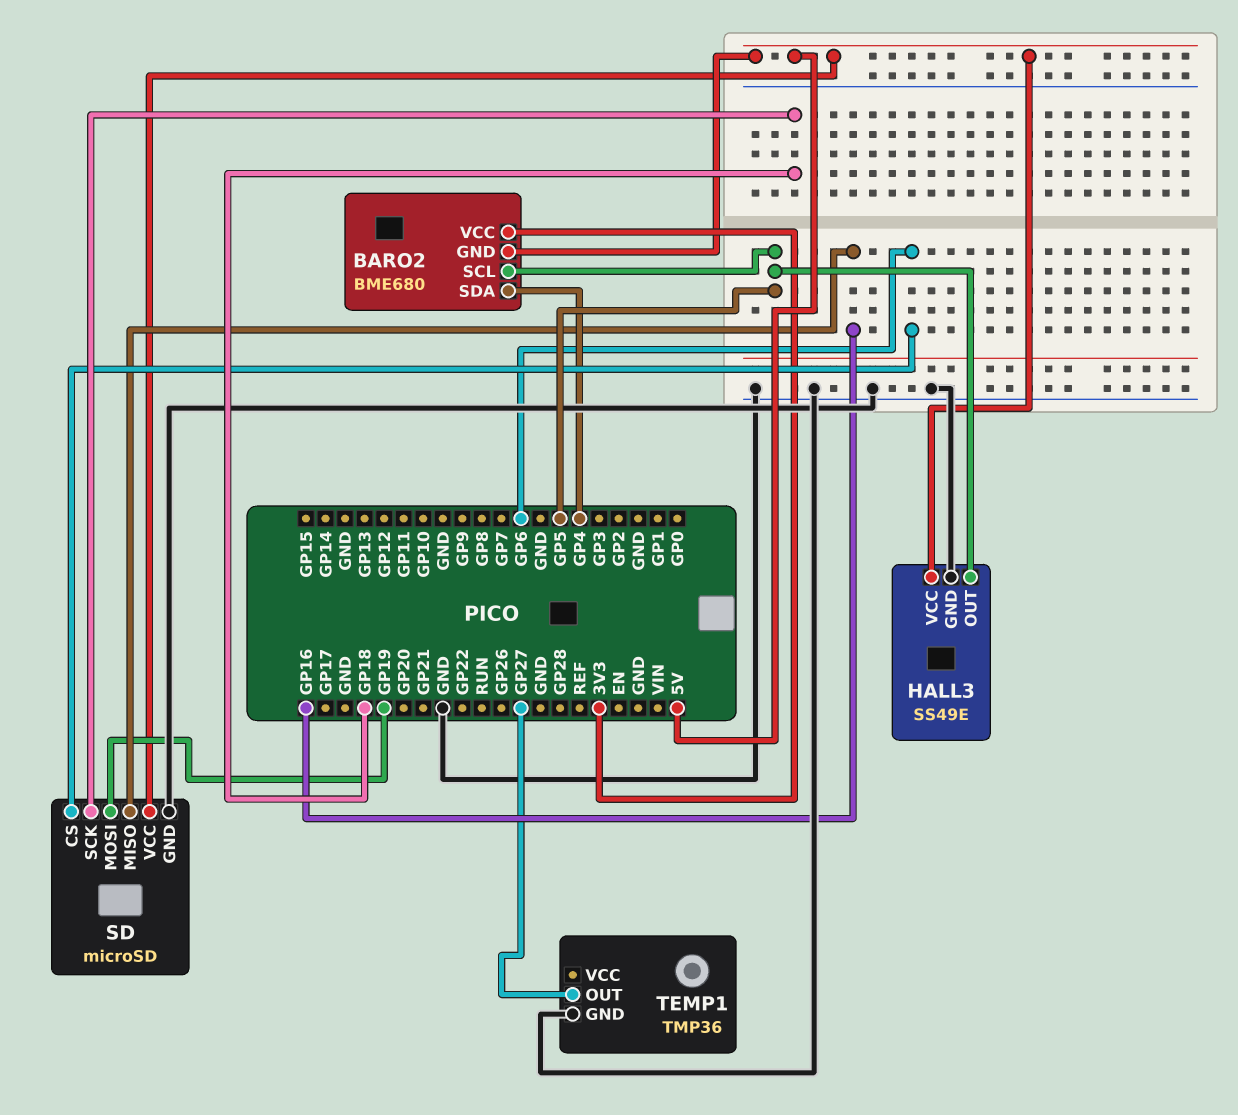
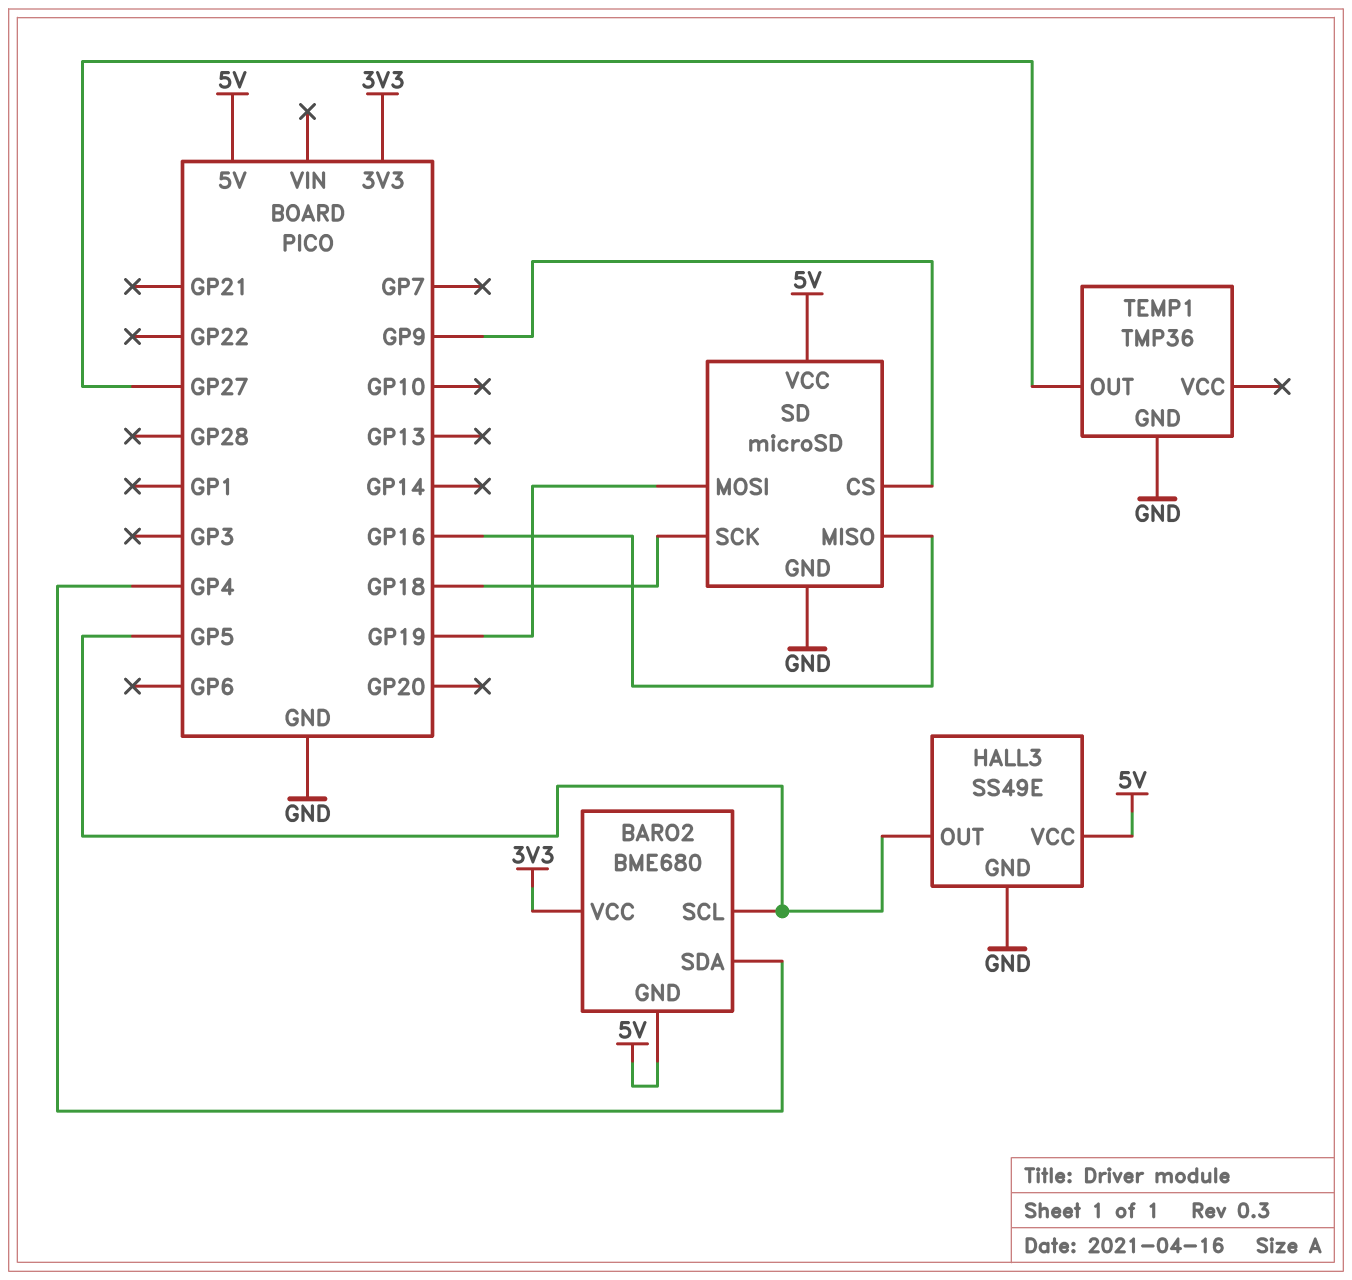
SD pin CS: GP6 -> GP9

